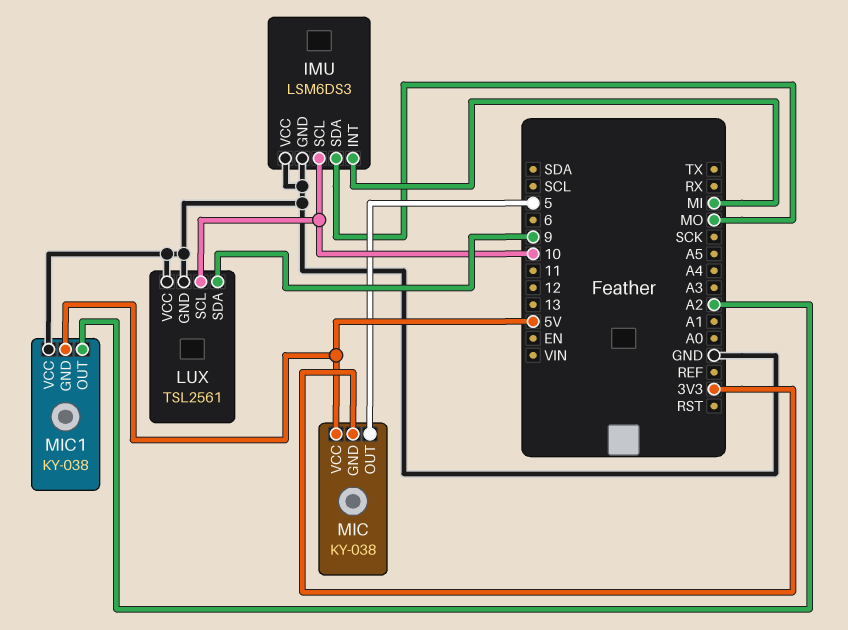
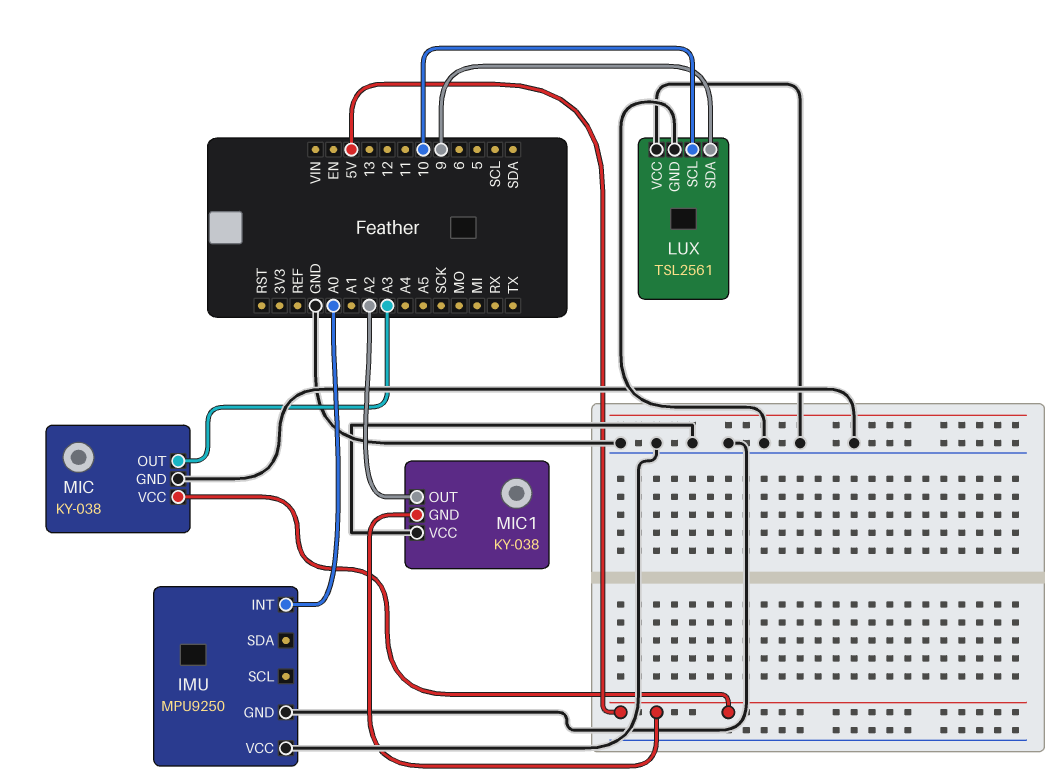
IMU: LSM6DS3 -> MPU9250
IMU pin INT: MI -> A0
IMU pin SCL: 10 -> none
IMU pin SDA: MO -> none
MIC pin GND: 3V3 -> GND
MIC pin OUT: 5 -> A3

